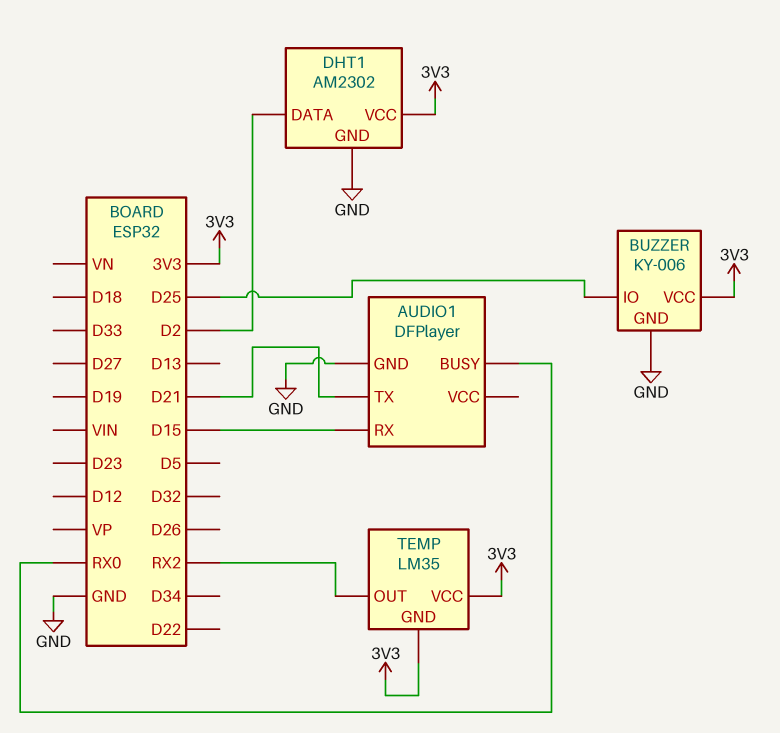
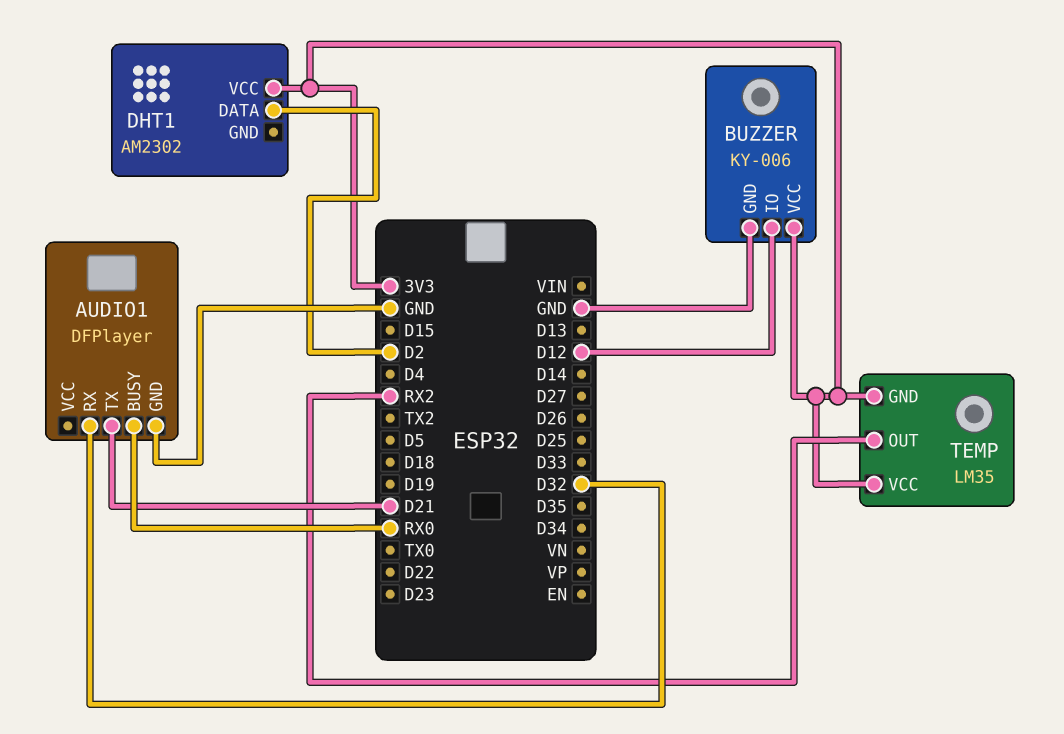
AUDIO1 pin RX: D15 -> D32
BUZZER pin IO: D25 -> D12
DHT1 pin GND: GND -> none

